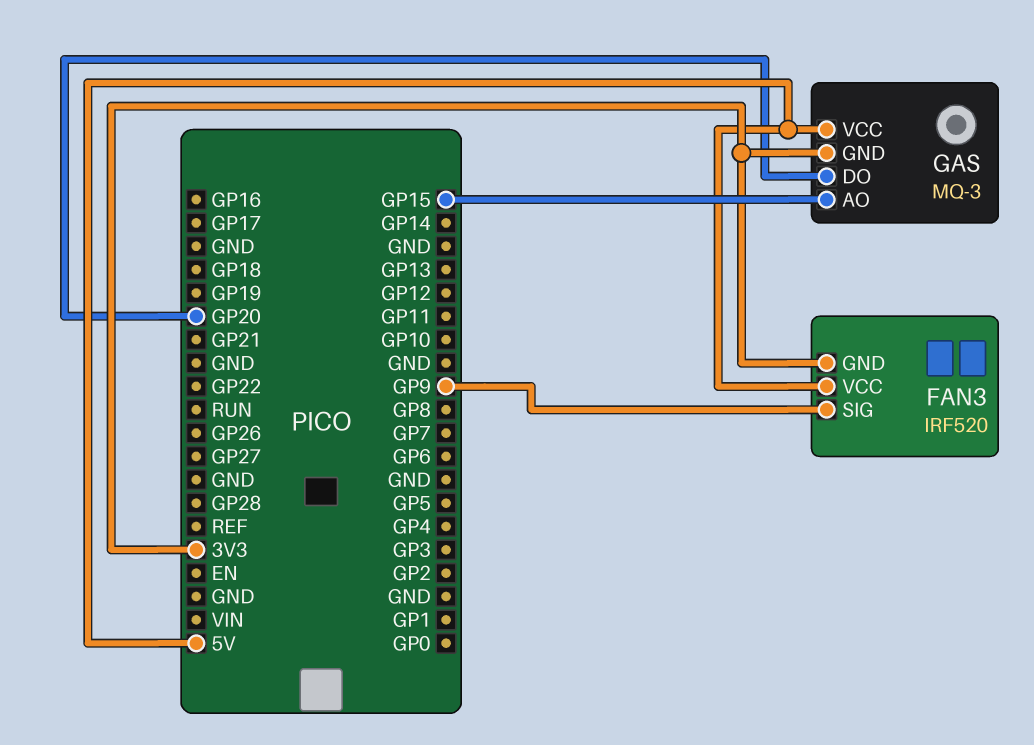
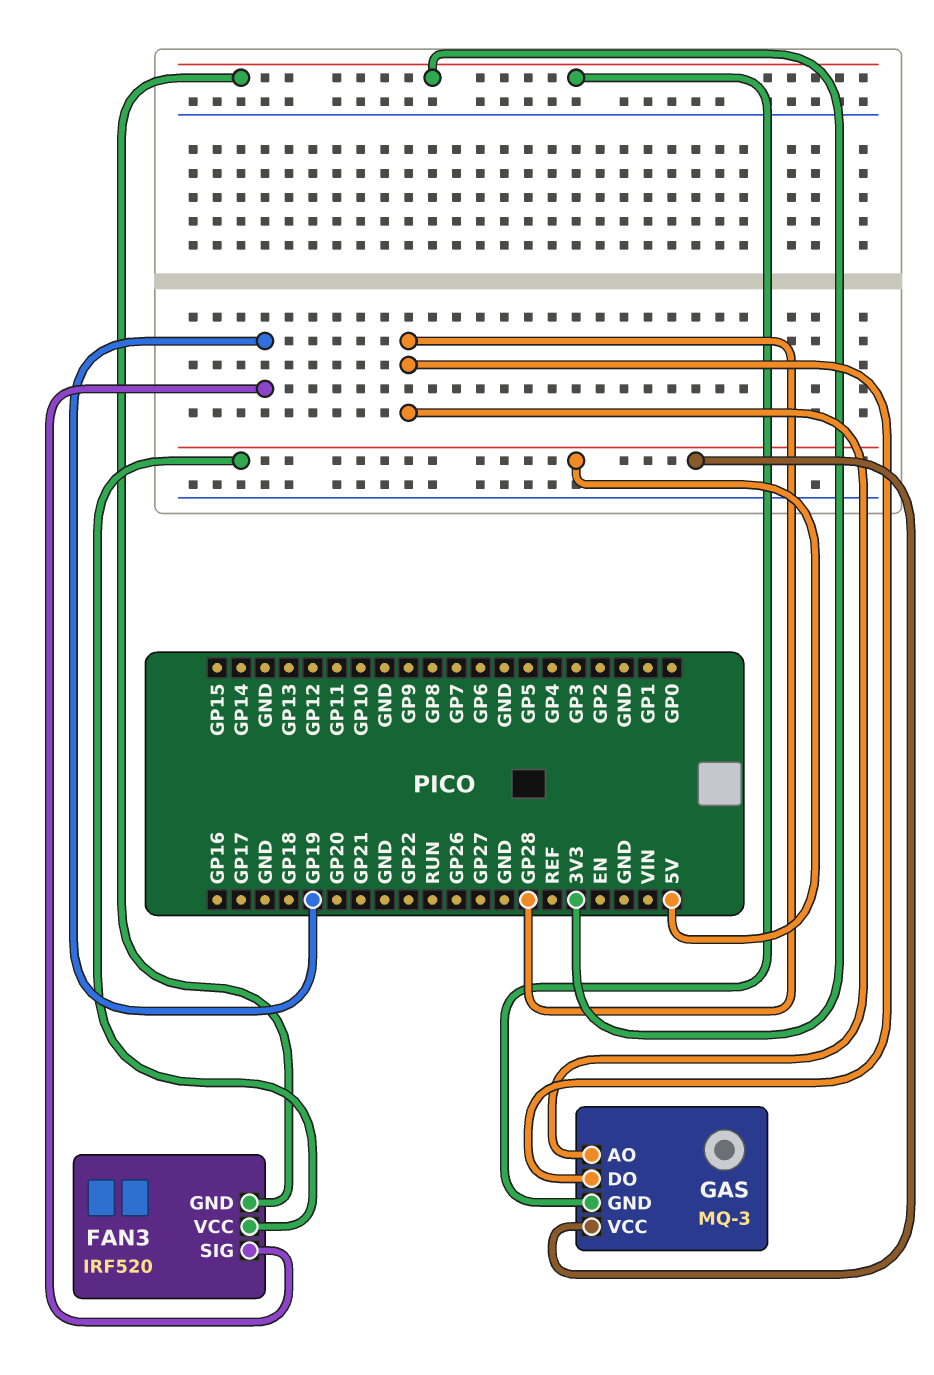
FAN3 pin SIG: GP9 -> GP19
GAS pin AO: GP15 -> GP28
GAS pin DO: GP20 -> GP28

